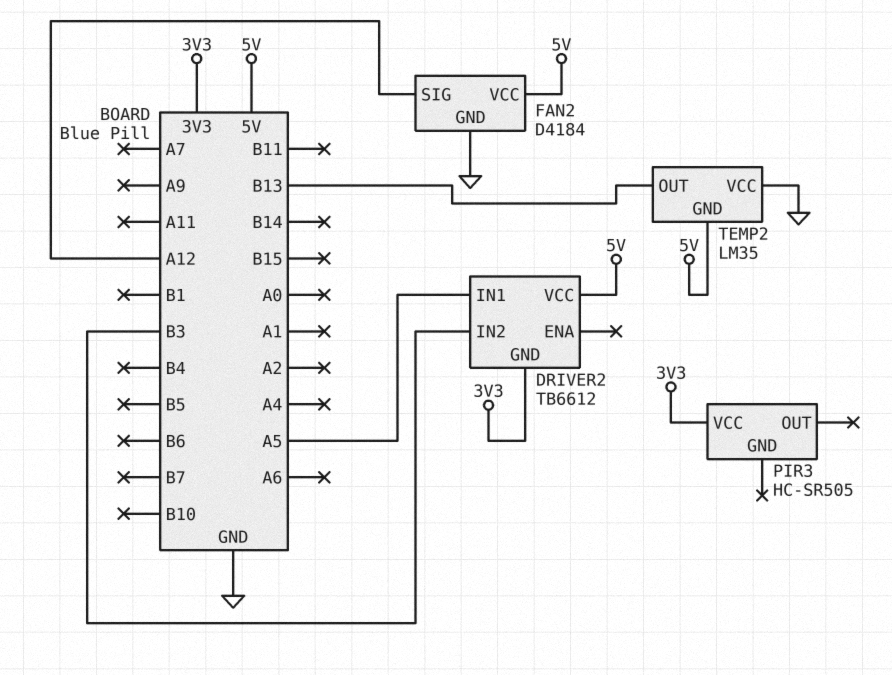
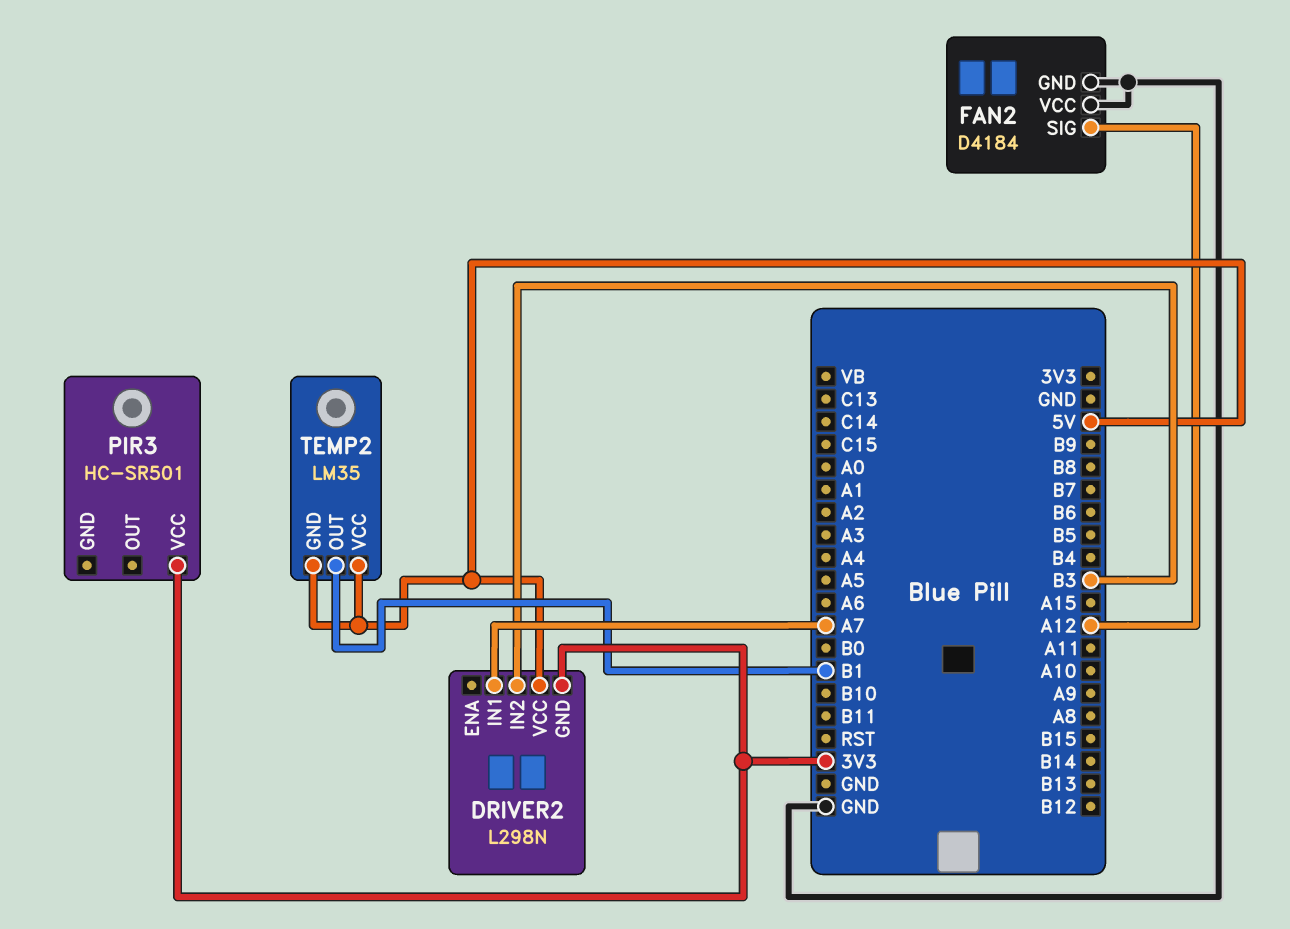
DRIVER2: TB6612 -> L298N
DRIVER2 pin IN1: A5 -> A7
FAN2 pin VCC: 5V -> GND
PIR3: HC-SR505 -> HC-SR501
TEMP2 pin OUT: B13 -> B1
TEMP2 pin VCC: GND -> 5V

